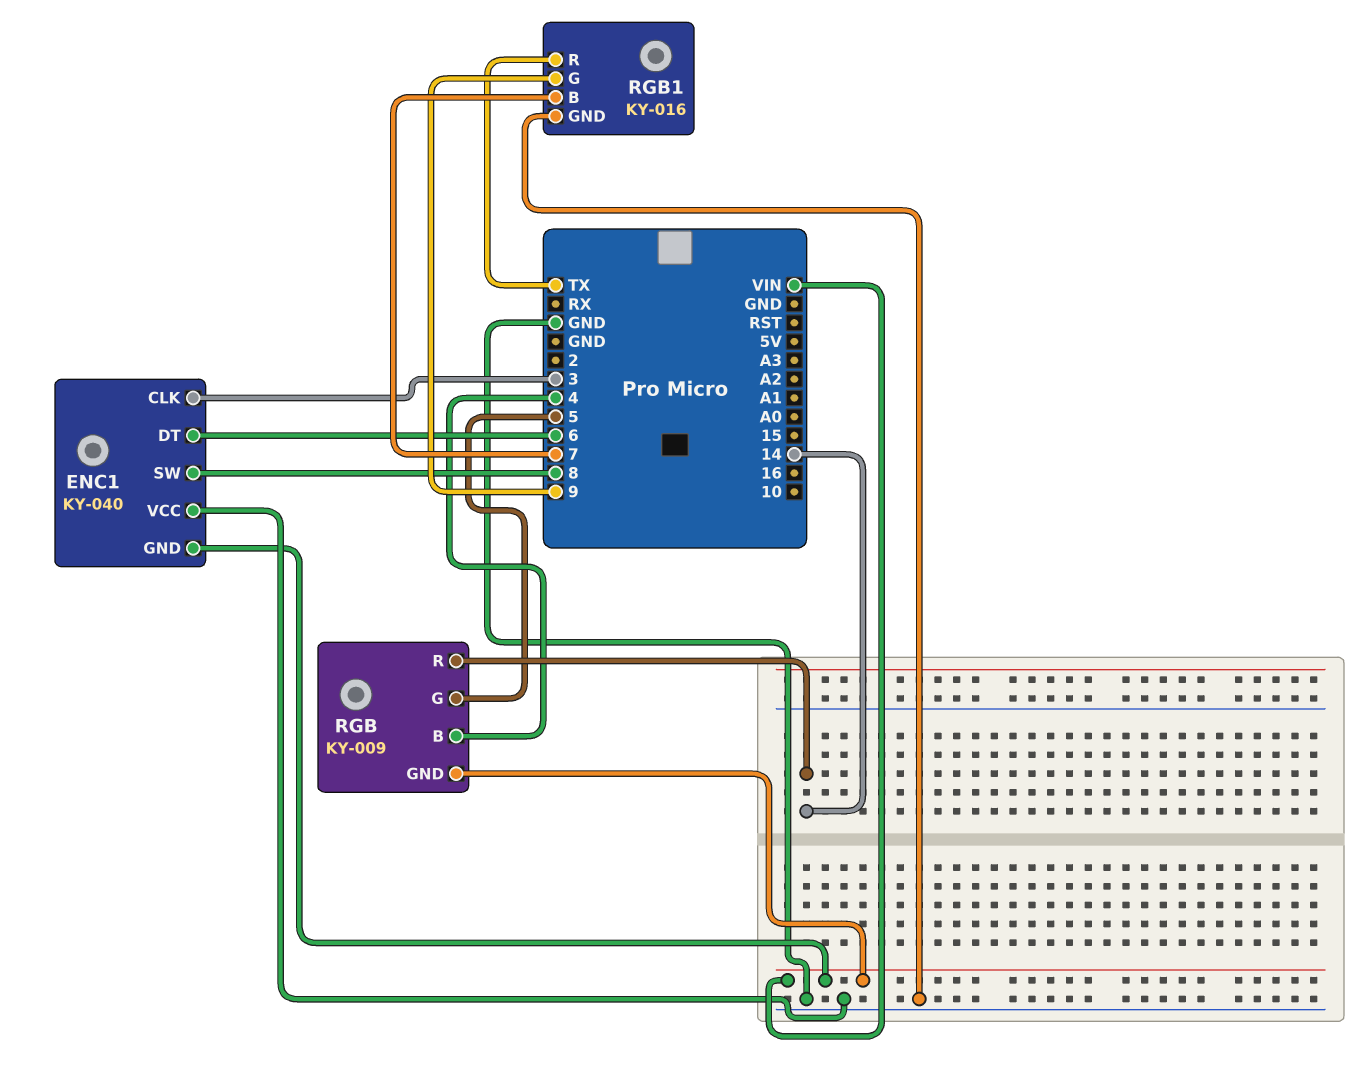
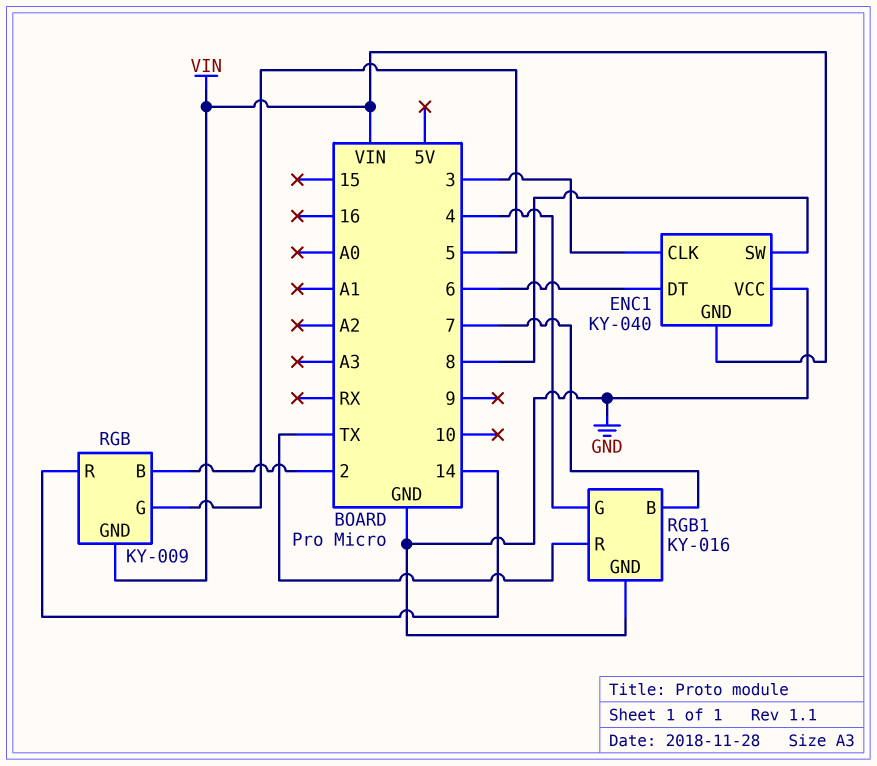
RGB pin B: 4 -> 2
RGB1 pin G: 9 -> 4

